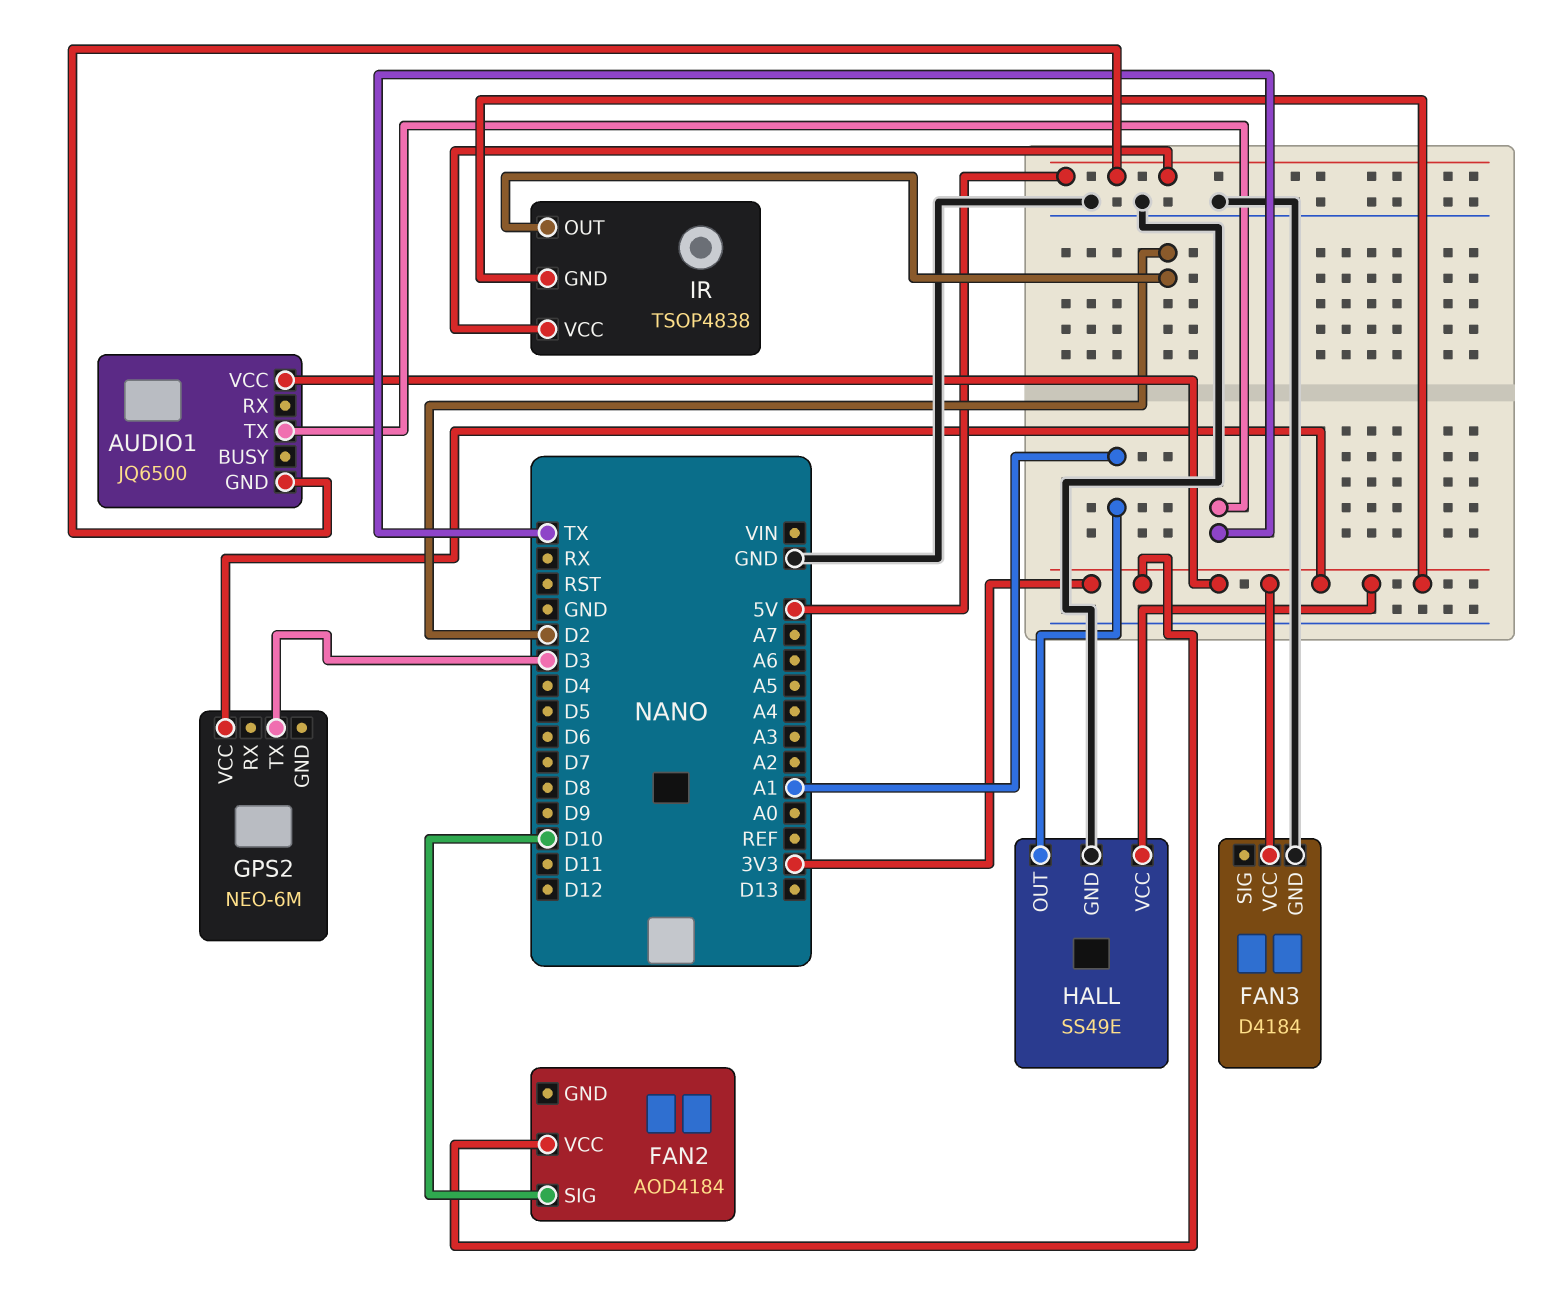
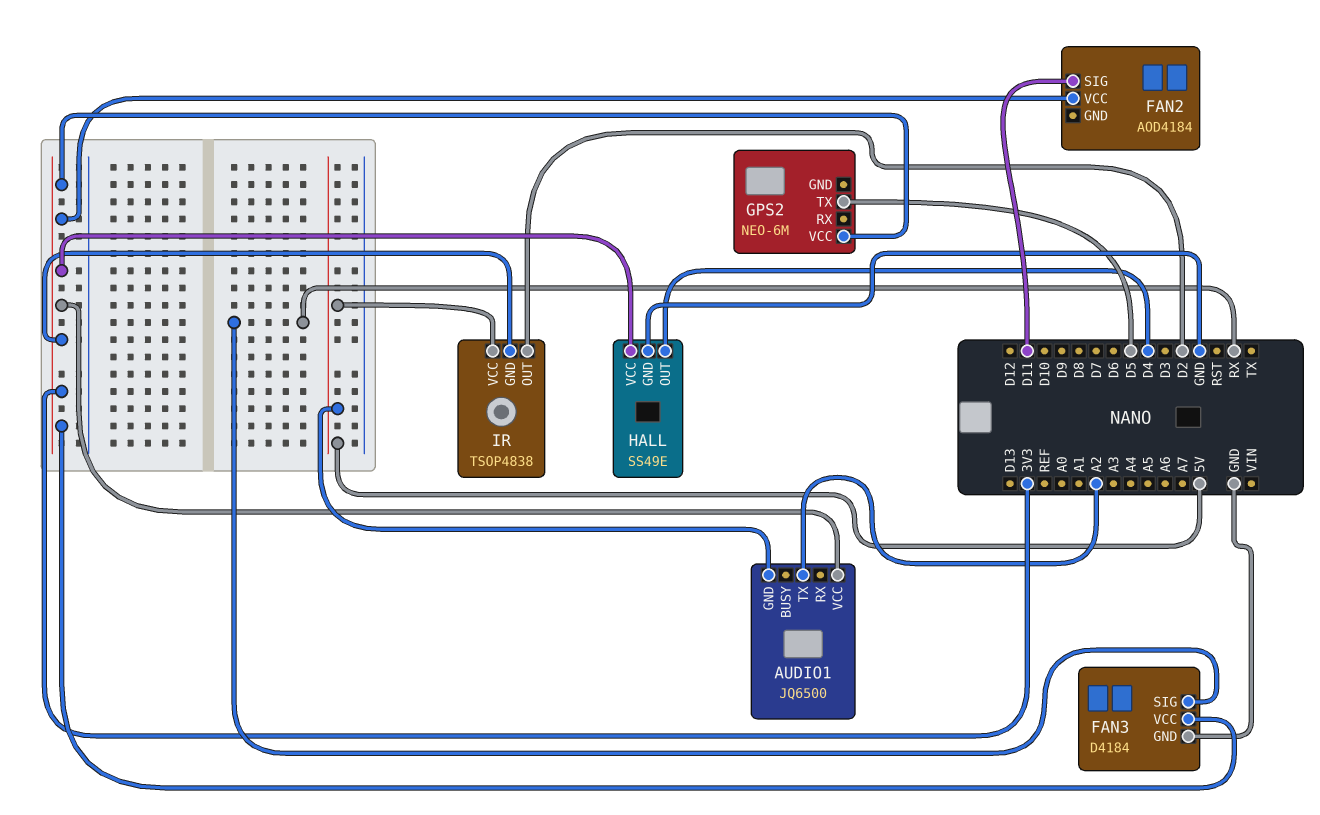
AUDIO1 pin TX: TX -> A2
FAN2 pin SIG: D10 -> D11
FAN3 pin SIG: none -> RX
GPS2 pin TX: D3 -> D5
HALL pin OUT: A1 -> D4

